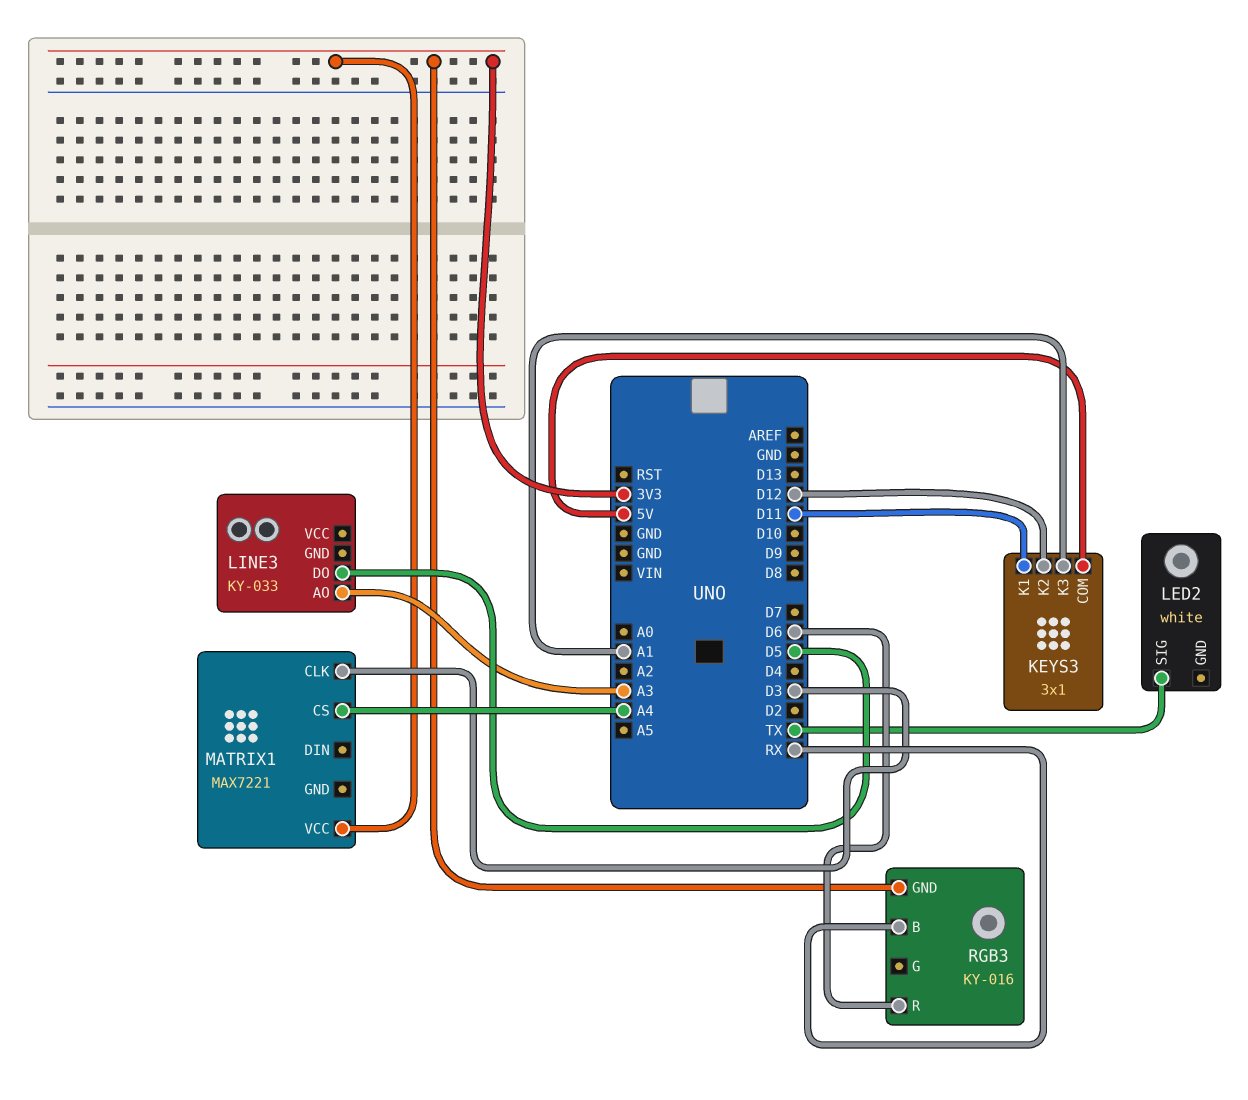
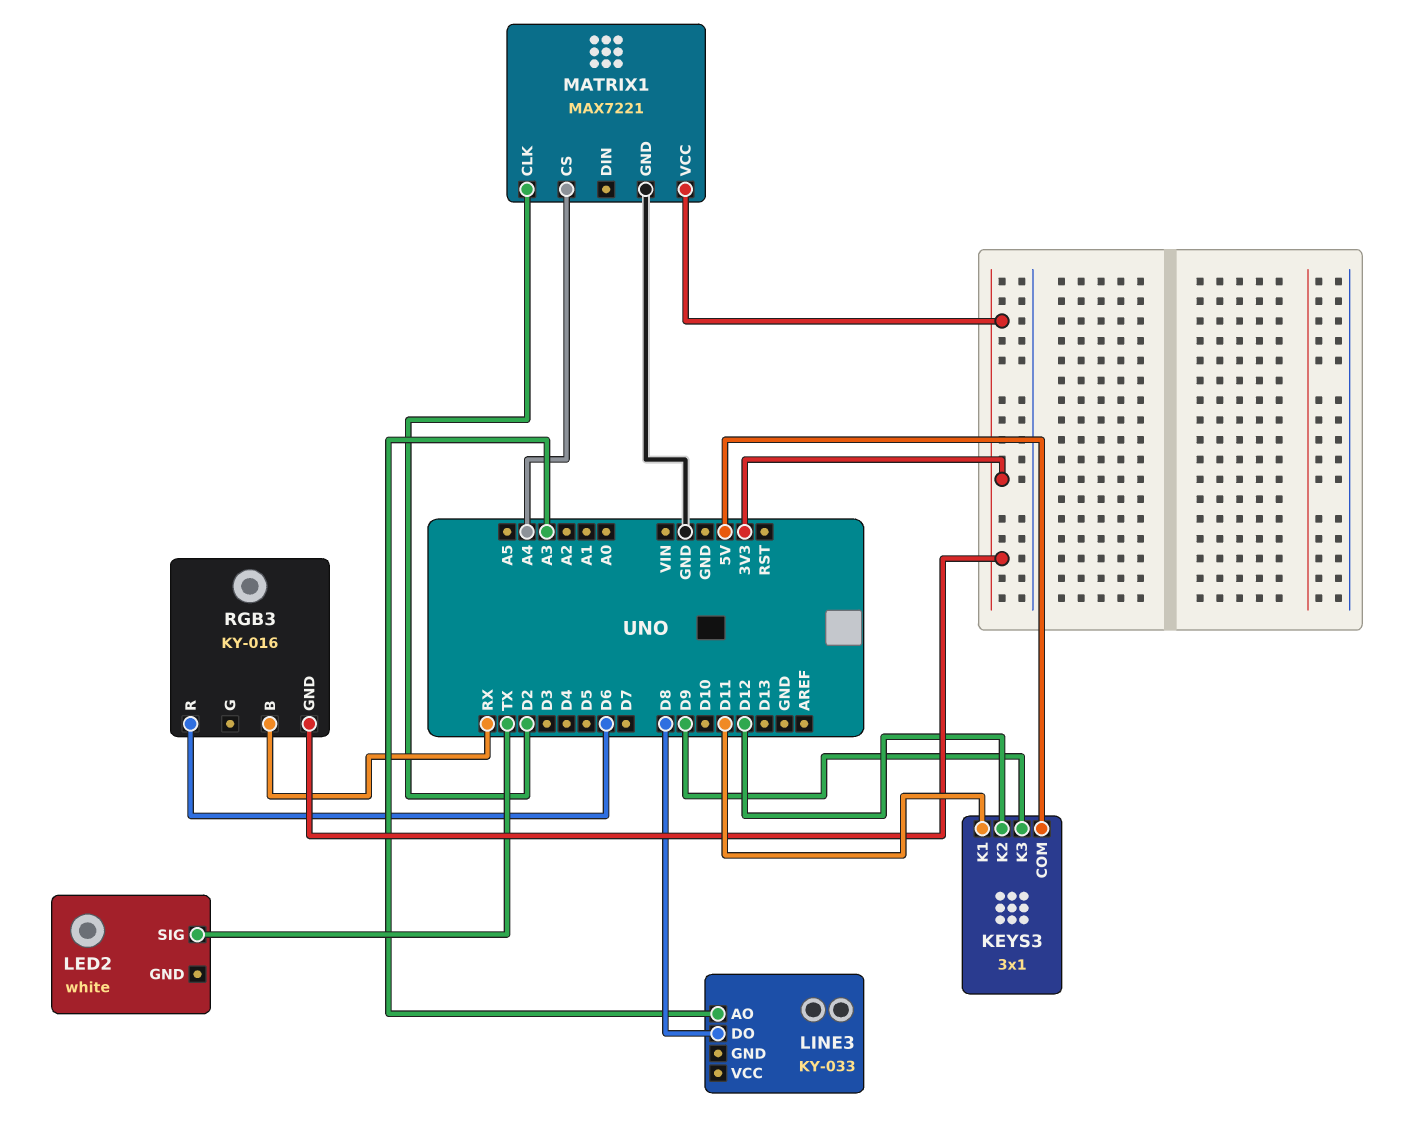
KEYS3 pin K3: A1 -> D9
LINE3 pin DO: D5 -> D8
MATRIX1 pin CLK: D3 -> D2
MATRIX1 pin GND: none -> GND

